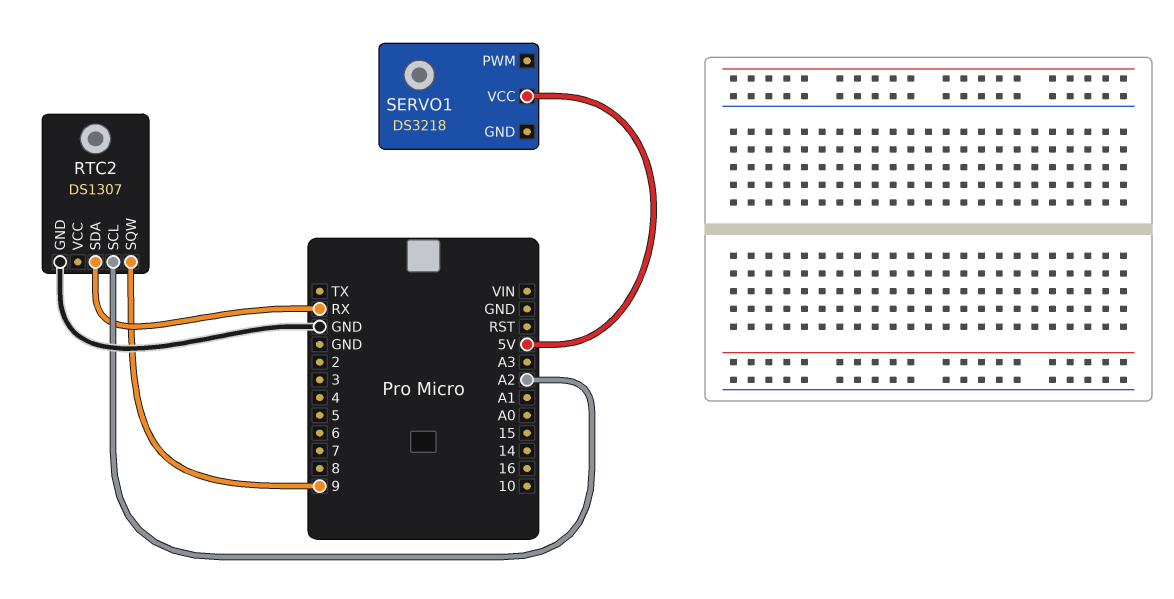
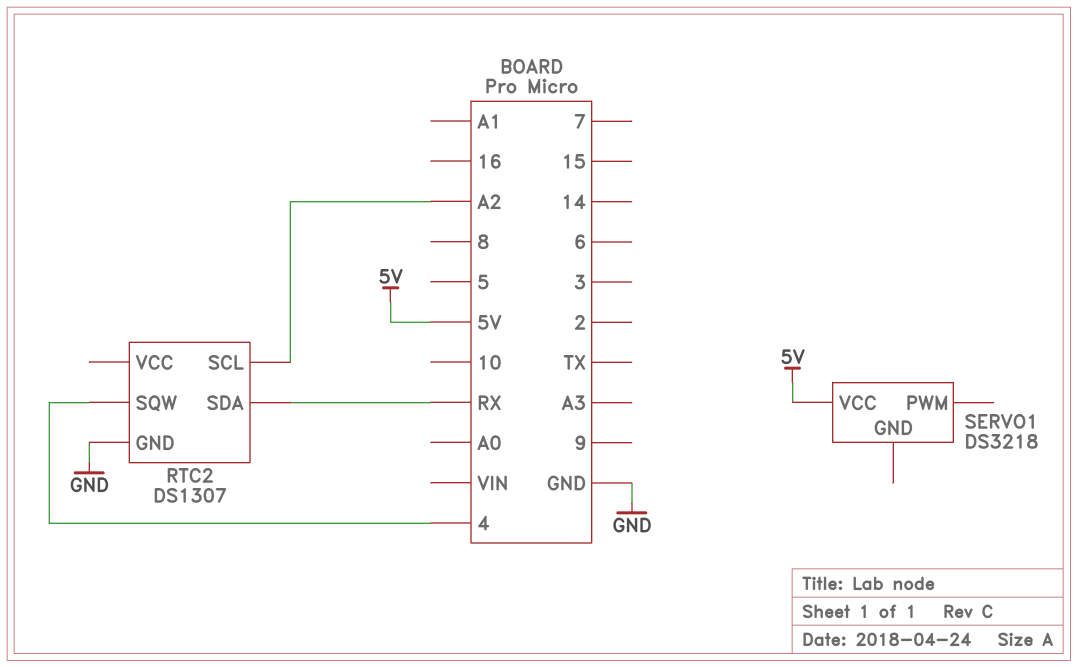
RTC2 pin SQW: 9 -> 4

